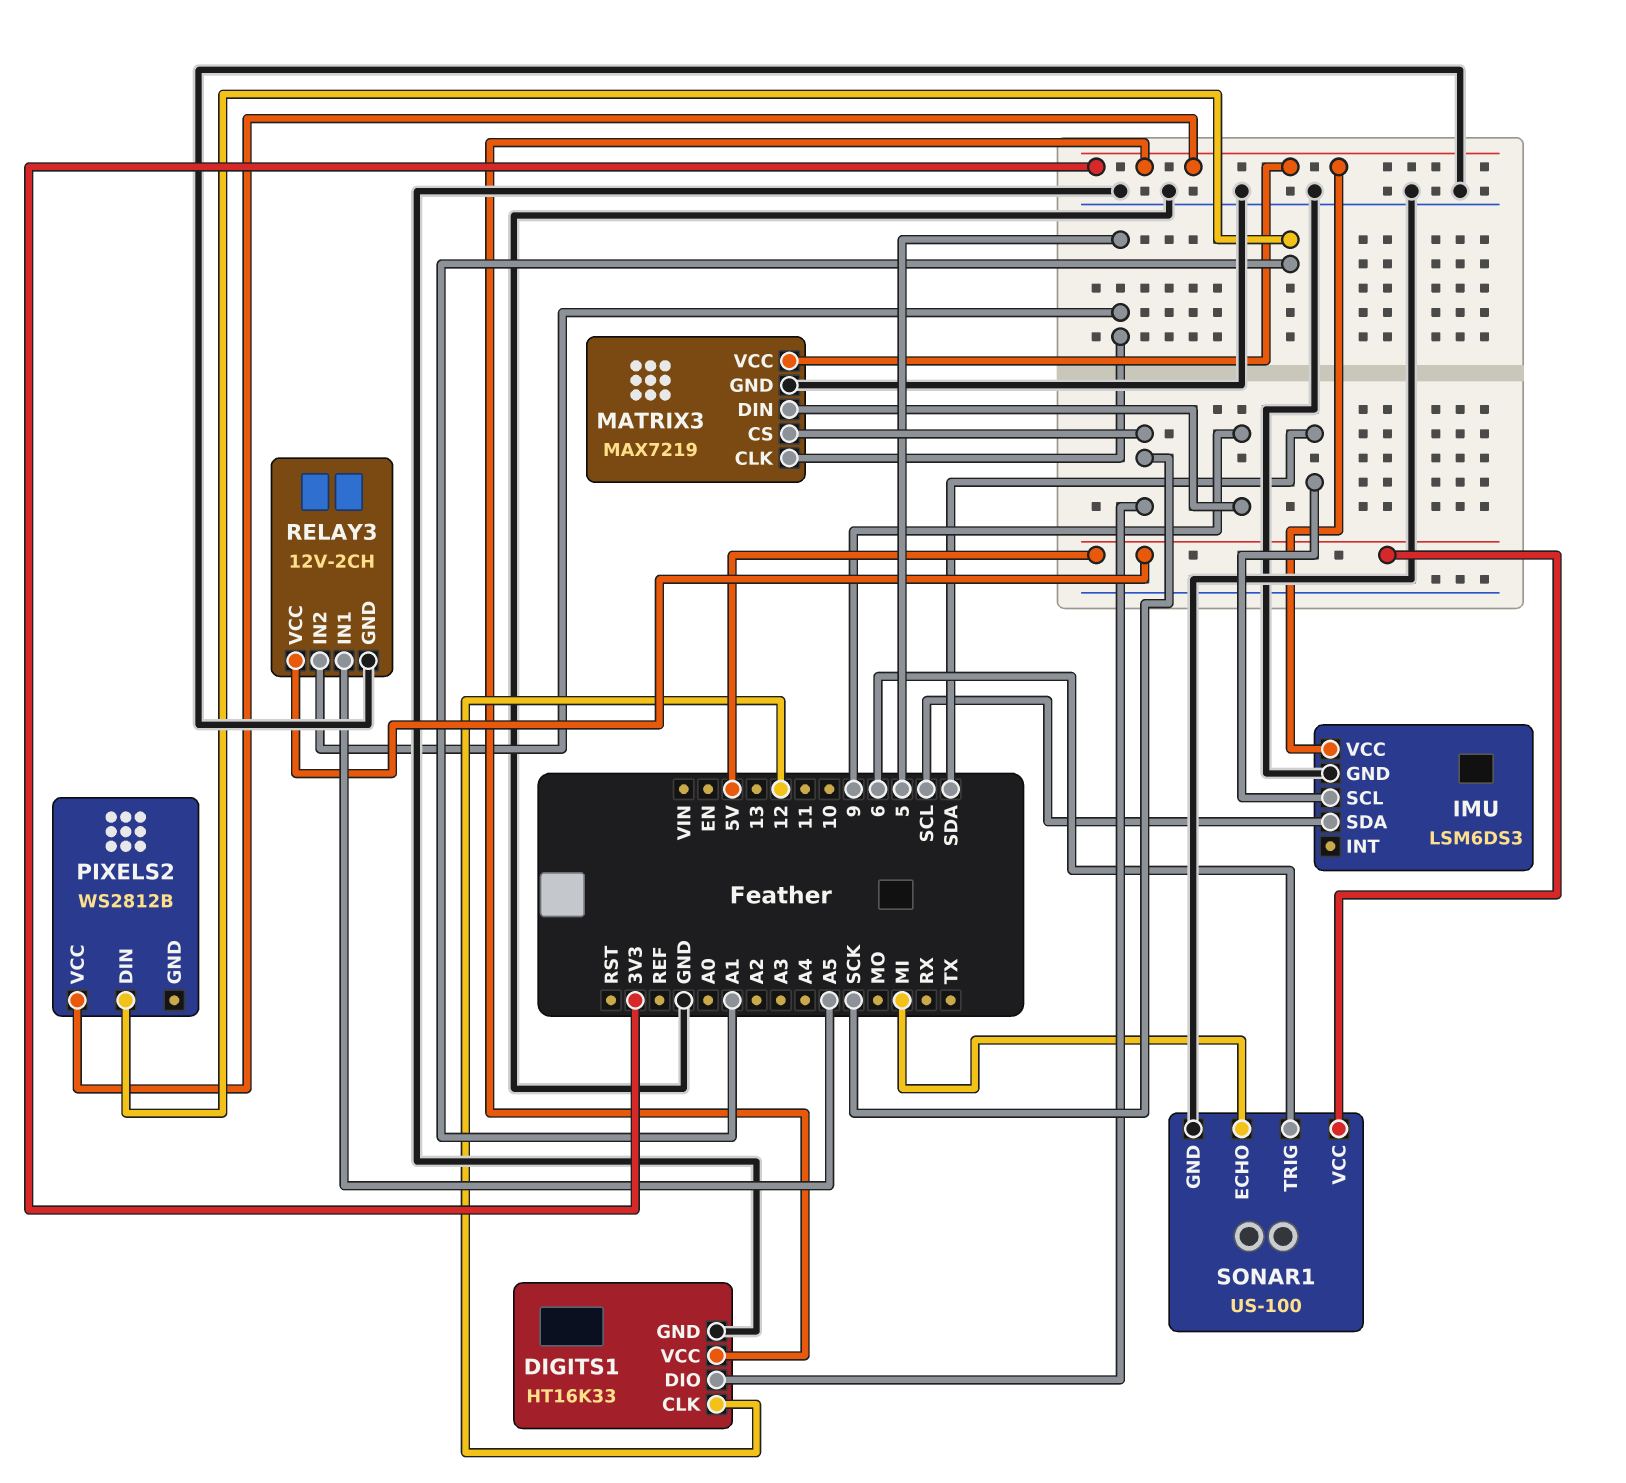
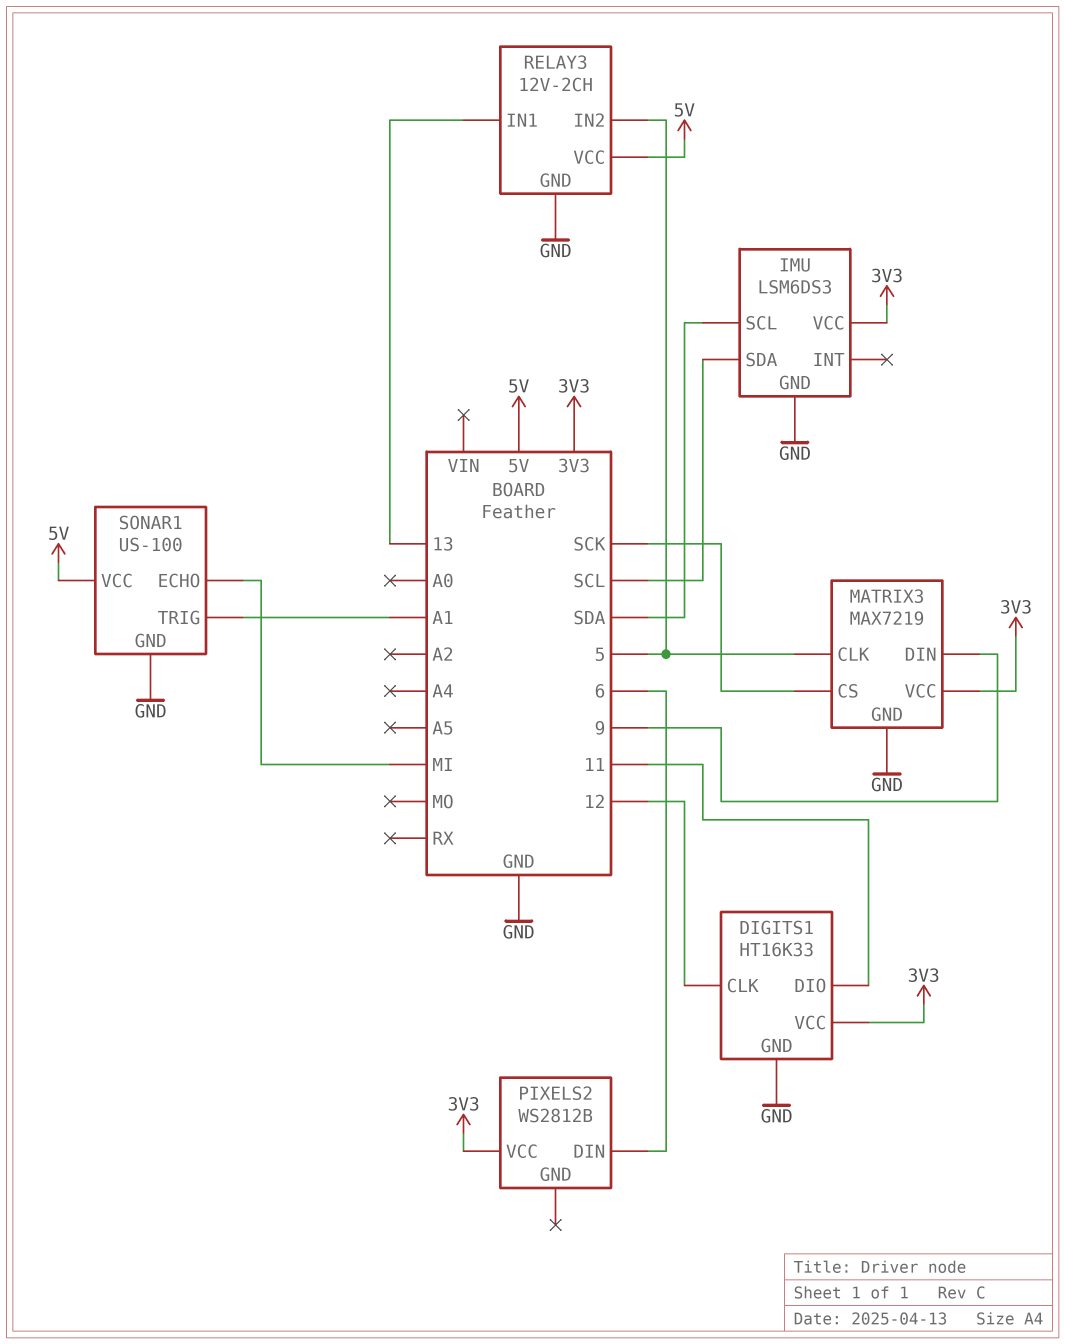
DIGITS1 pin DIO: SCK -> 11
PIXELS2 pin DIN: A1 -> 6
RELAY3 pin IN1: A5 -> 13
SONAR1 pin TRIG: 6 -> A1

